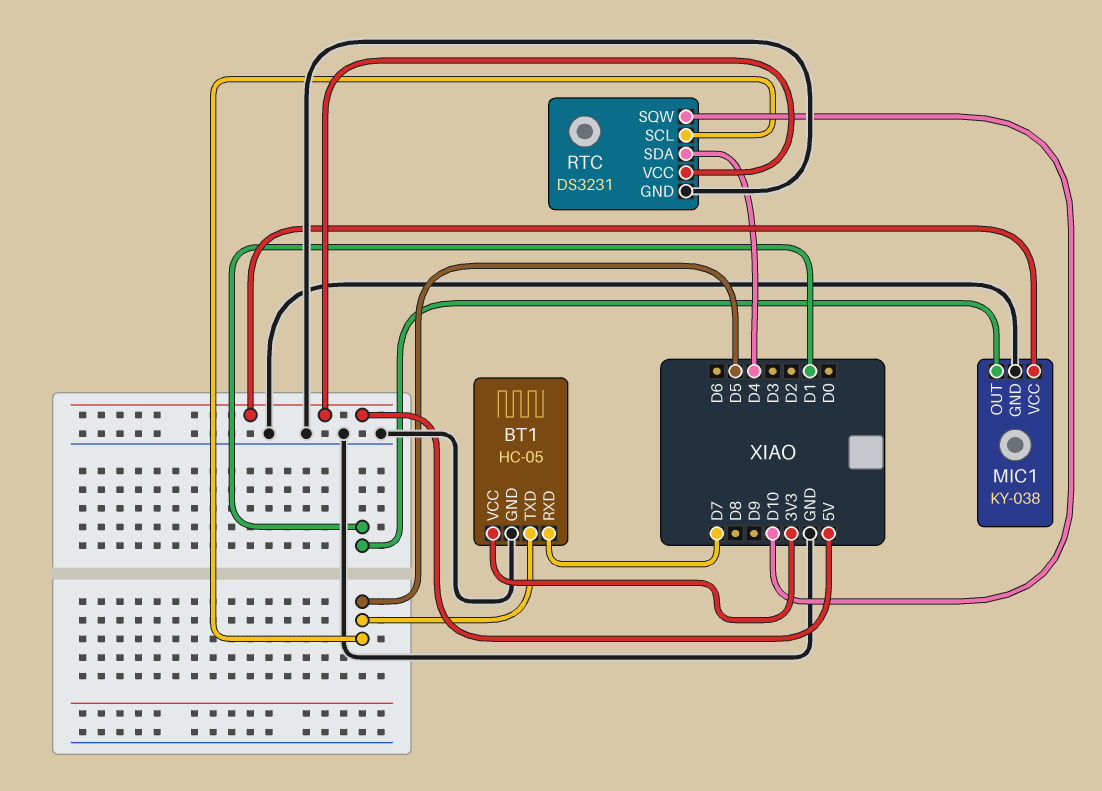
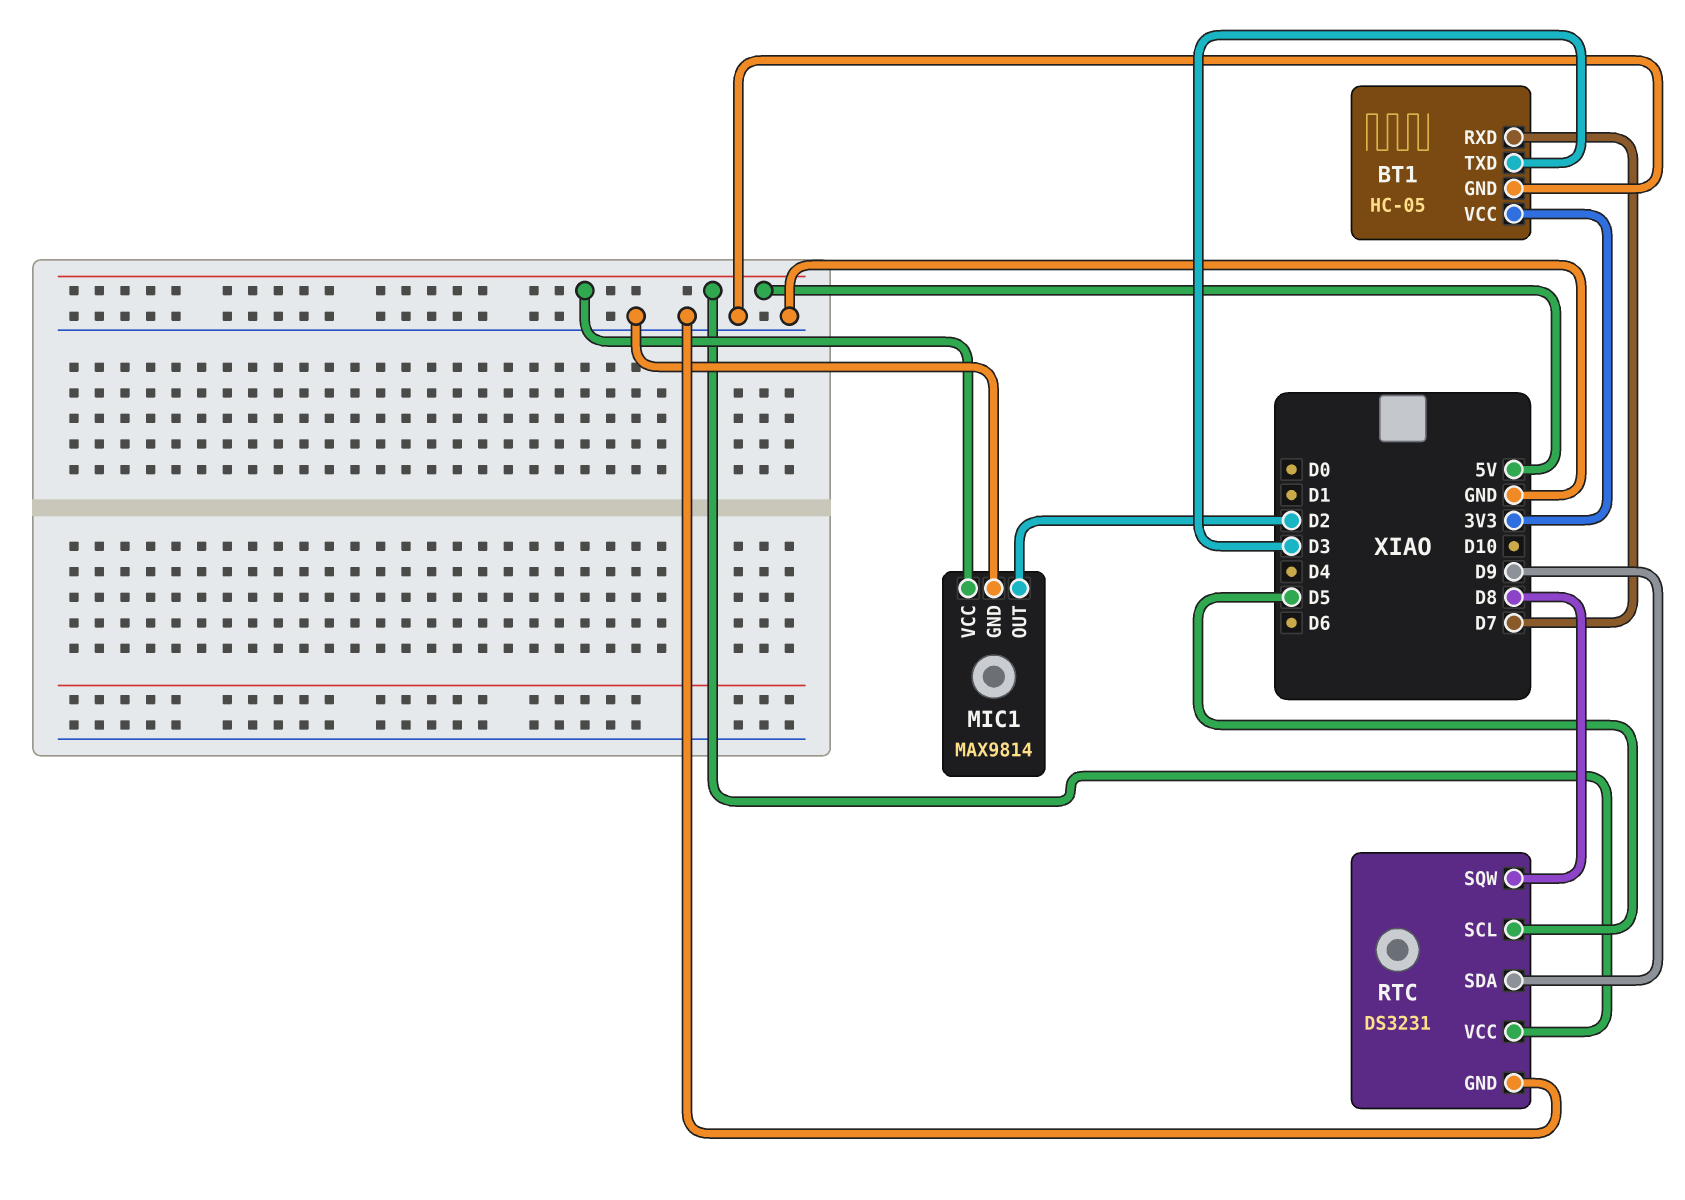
BT1 pin TXD: D5 -> D3
MIC1: KY-038 -> MAX9814
MIC1 pin OUT: D1 -> D2
RTC pin SDA: D4 -> D9
RTC pin SQW: D10 -> D8

